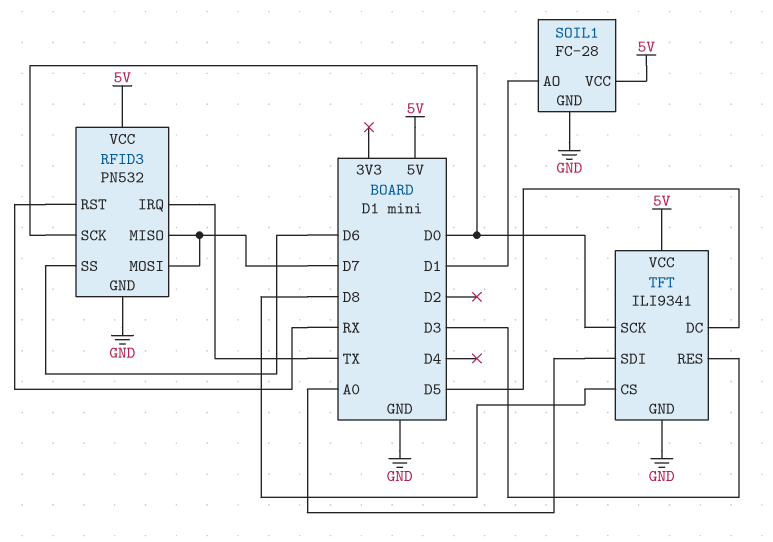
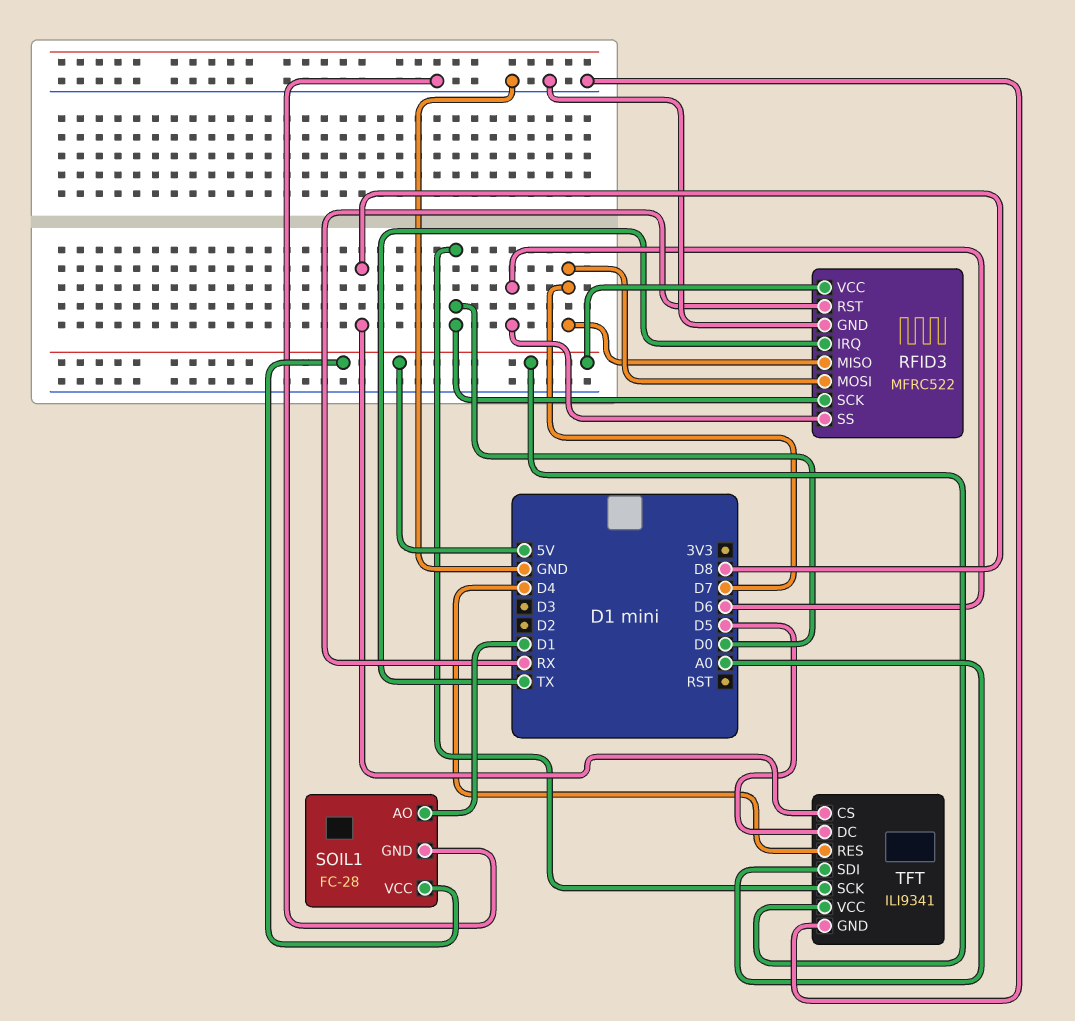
RFID3: PN532 -> MFRC522
TFT pin RES: D3 -> D4

